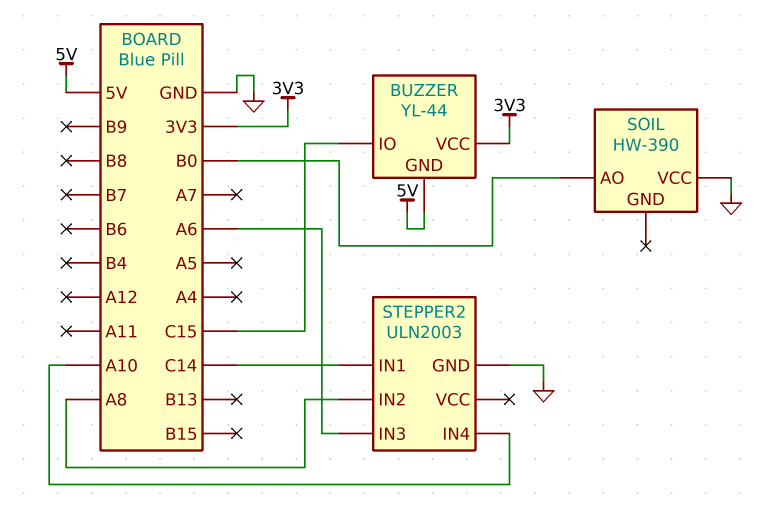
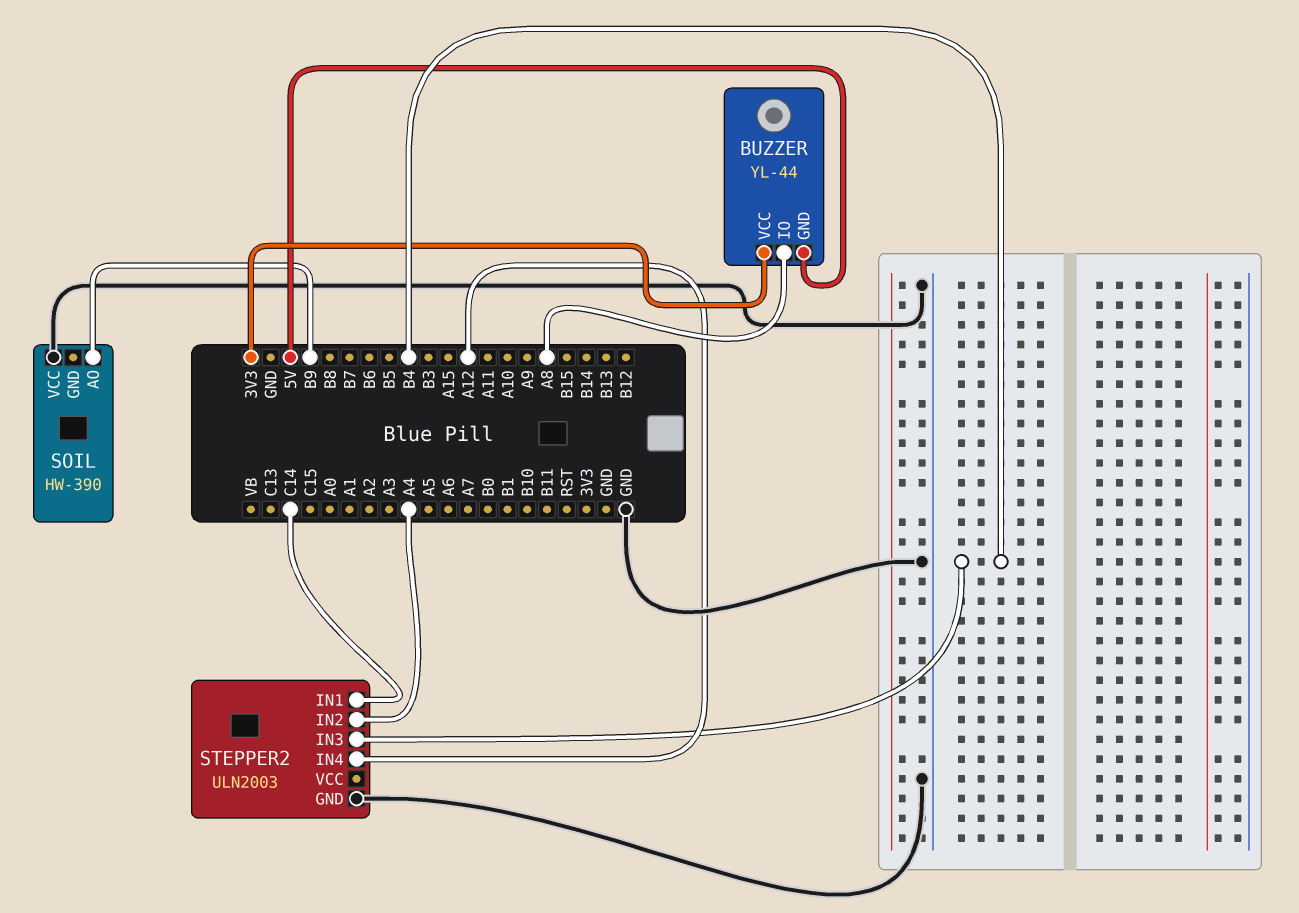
BUZZER pin IO: C15 -> A8
SOIL pin AO: B0 -> B9
STEPPER2 pin IN2: A8 -> A4
STEPPER2 pin IN3: A6 -> B4
STEPPER2 pin IN4: A10 -> A12

